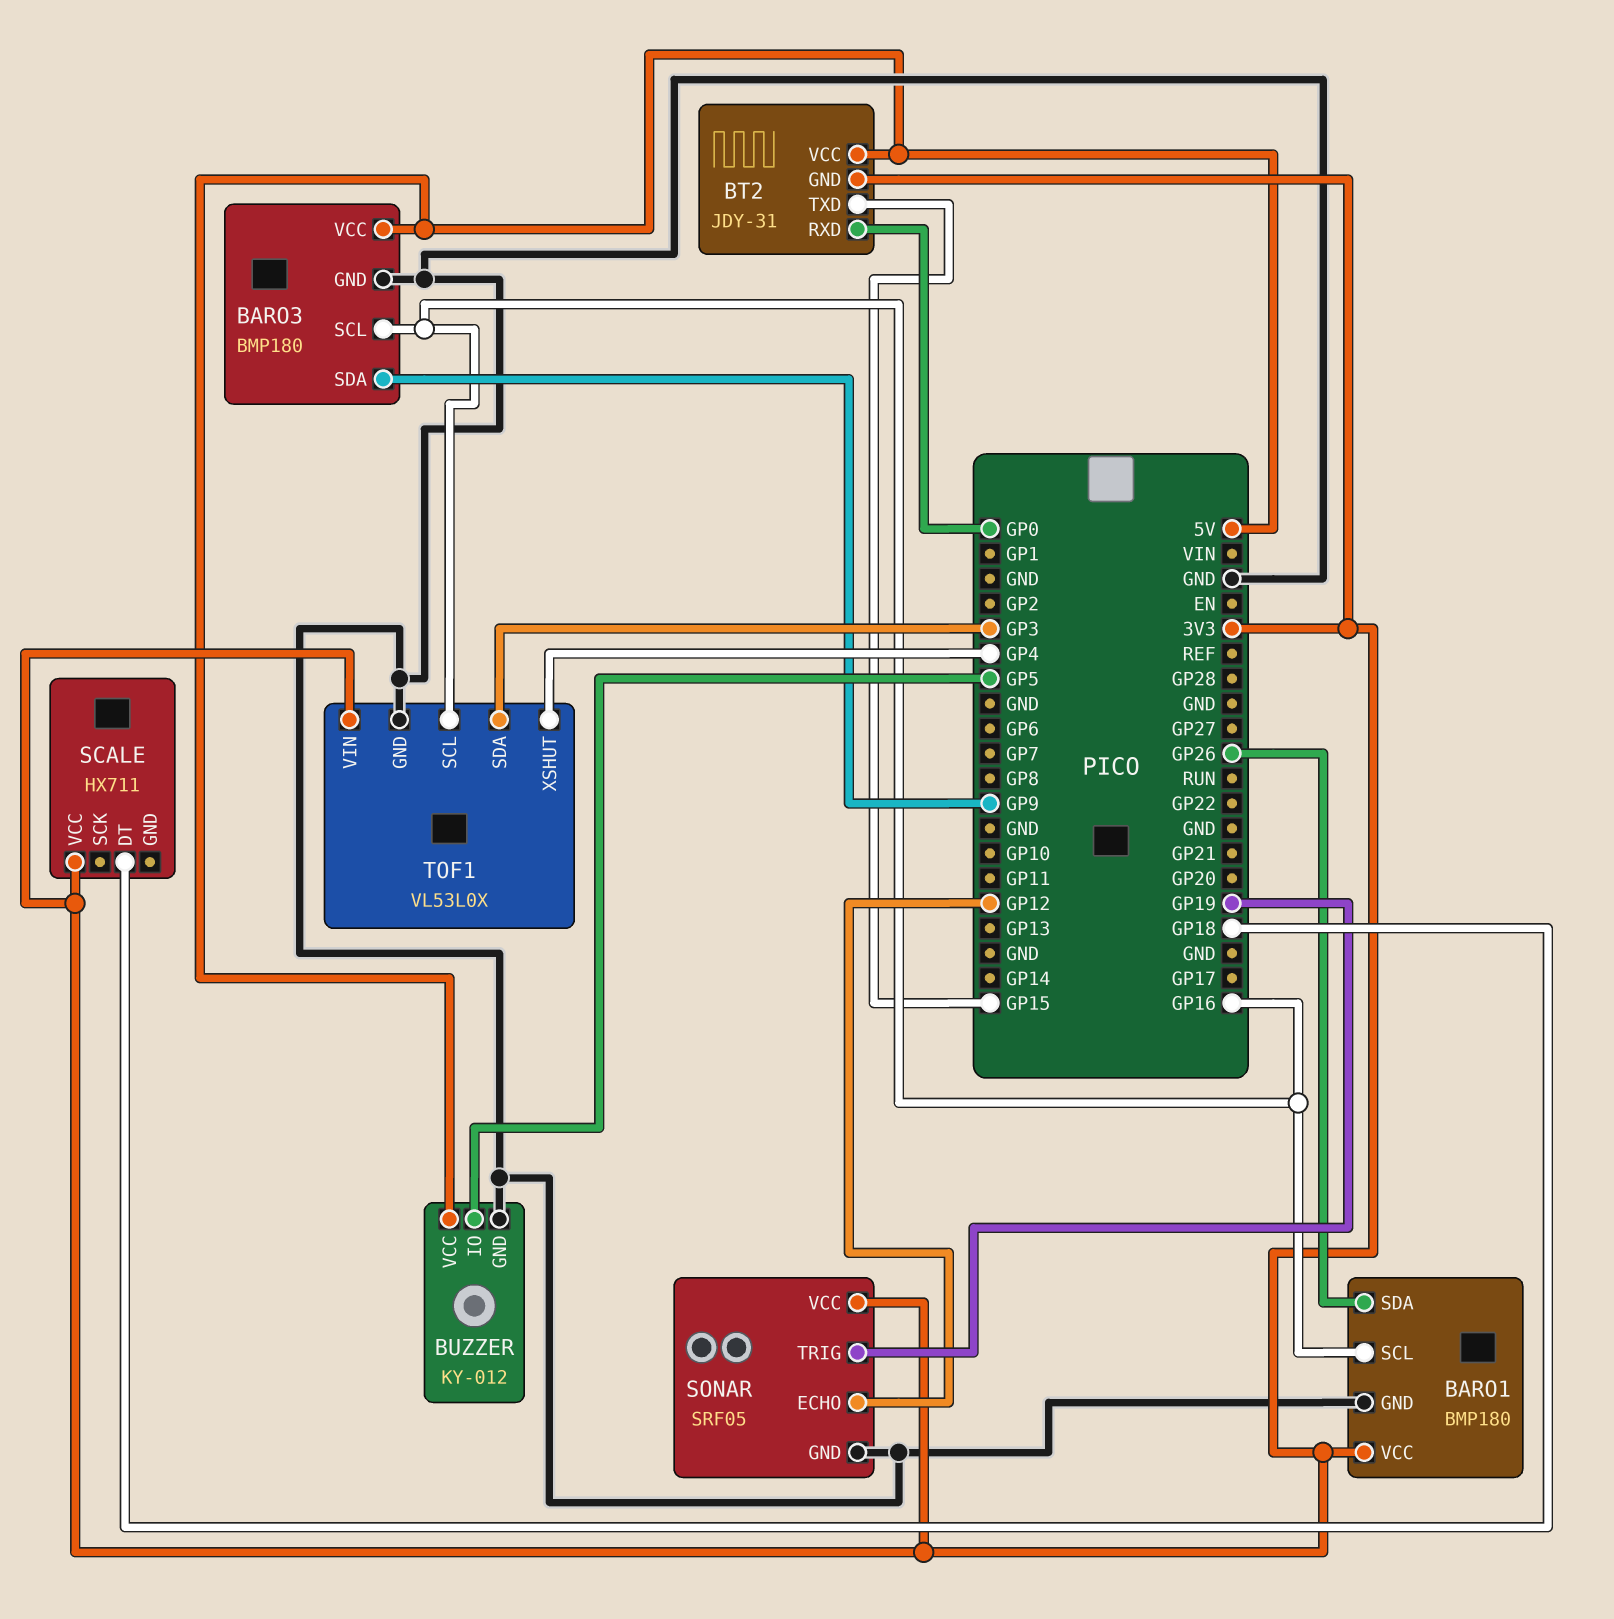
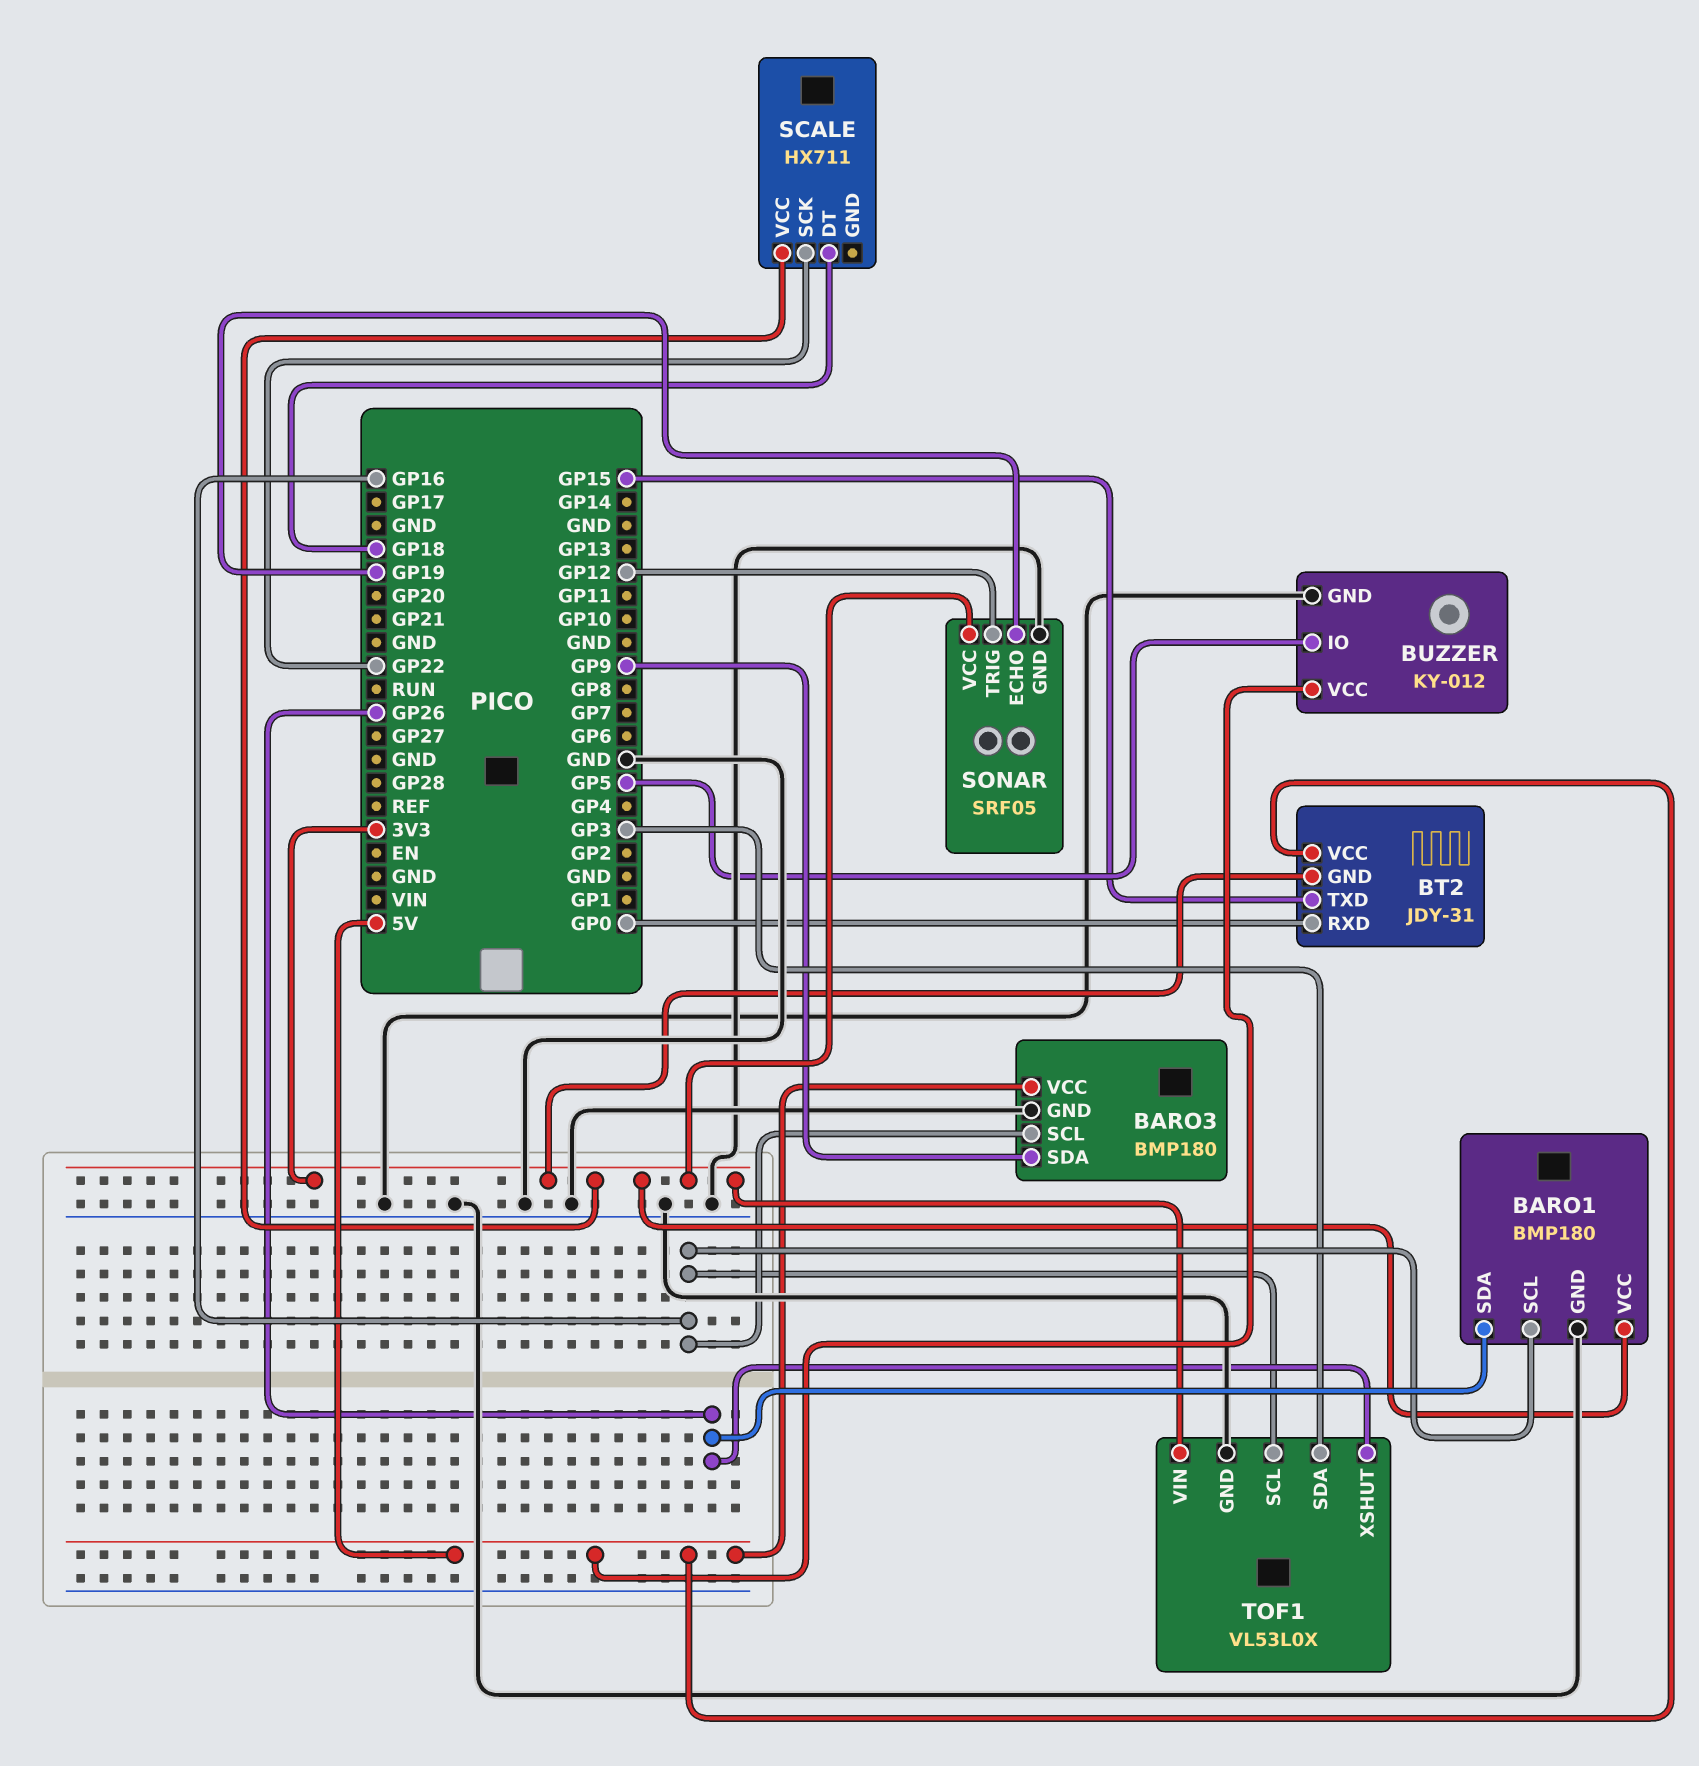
SCALE pin SCK: none -> GP22
SONAR pin ECHO: GP12 -> GP19
SONAR pin TRIG: GP19 -> GP12
TOF1 pin XSHUT: GP4 -> GP26

